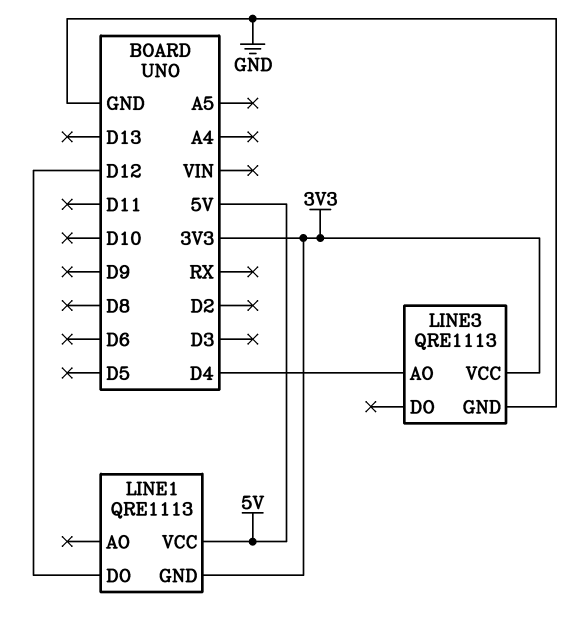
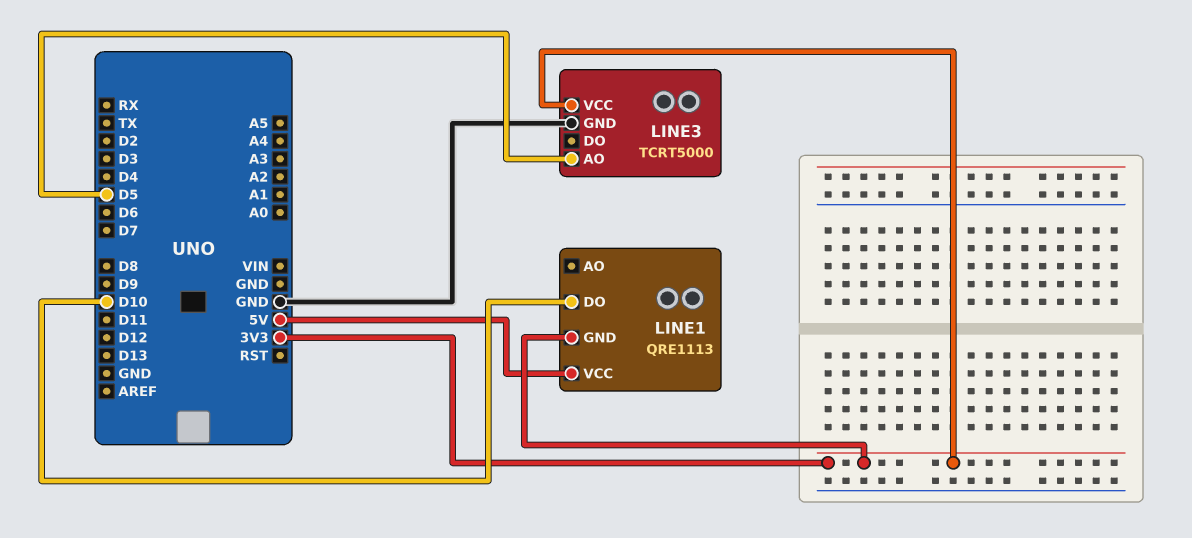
LINE1 pin DO: D12 -> D10
LINE3: QRE1113 -> TCRT5000
LINE3 pin AO: D4 -> D5

